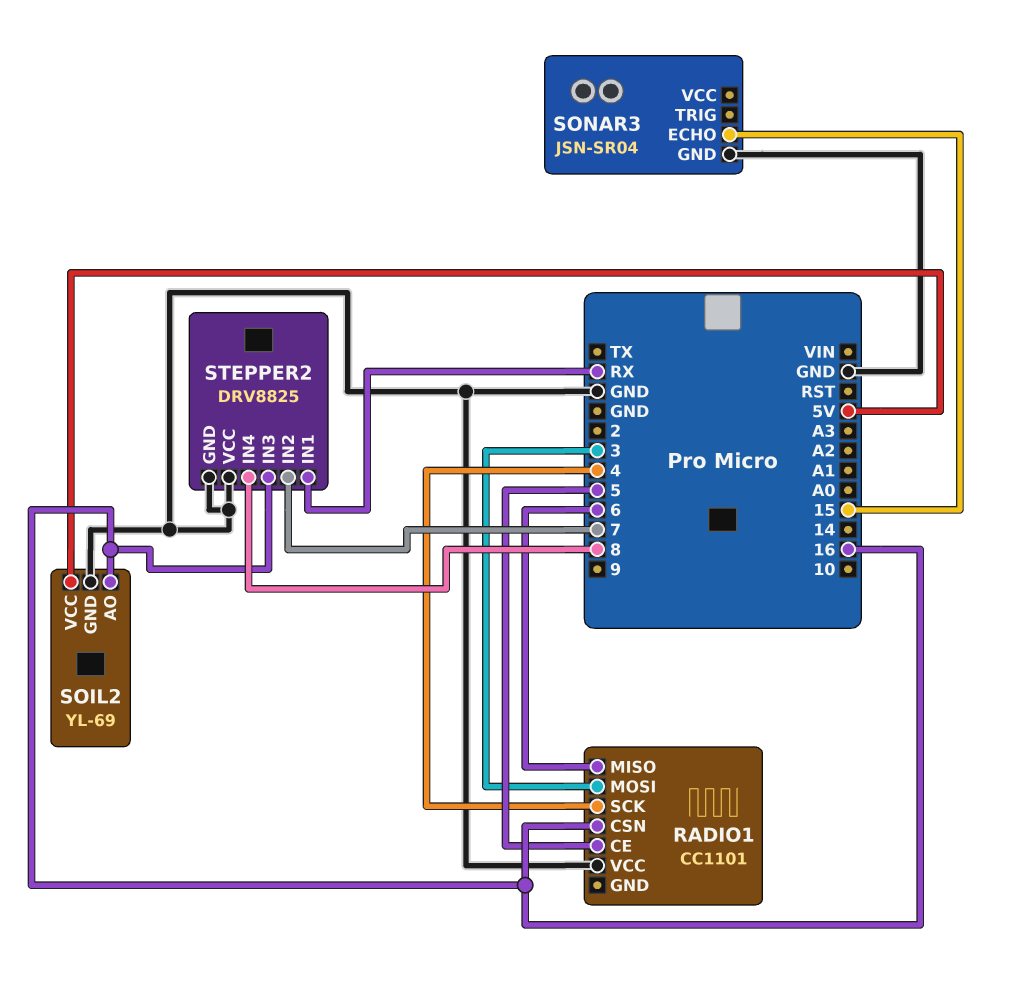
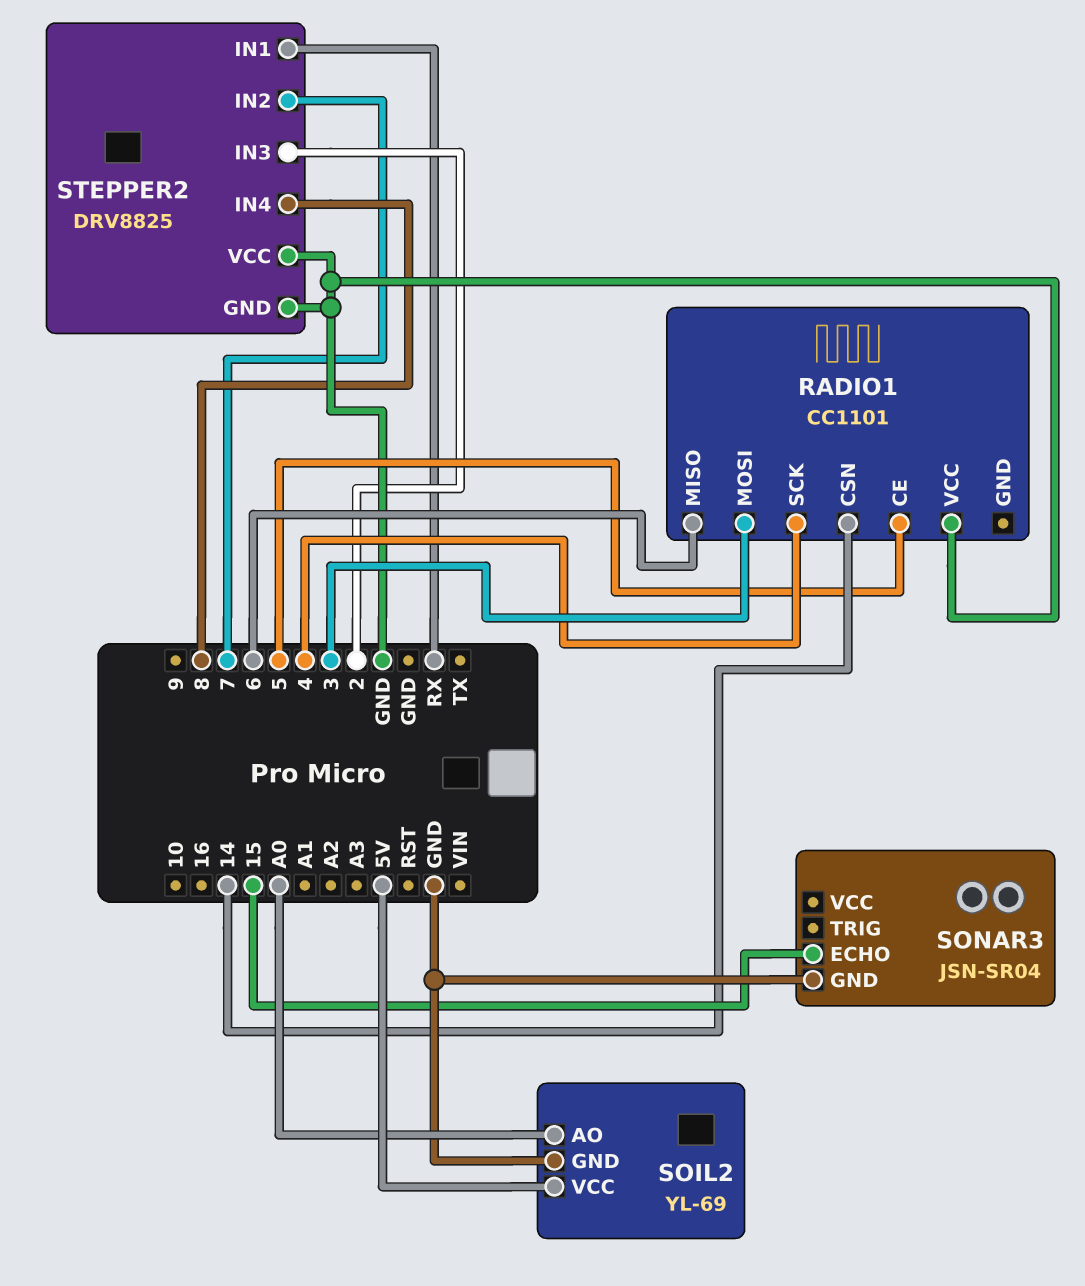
RADIO1 pin CSN: 16 -> 14
SOIL2 pin AO: 16 -> A0
STEPPER2 pin IN3: 16 -> 2

